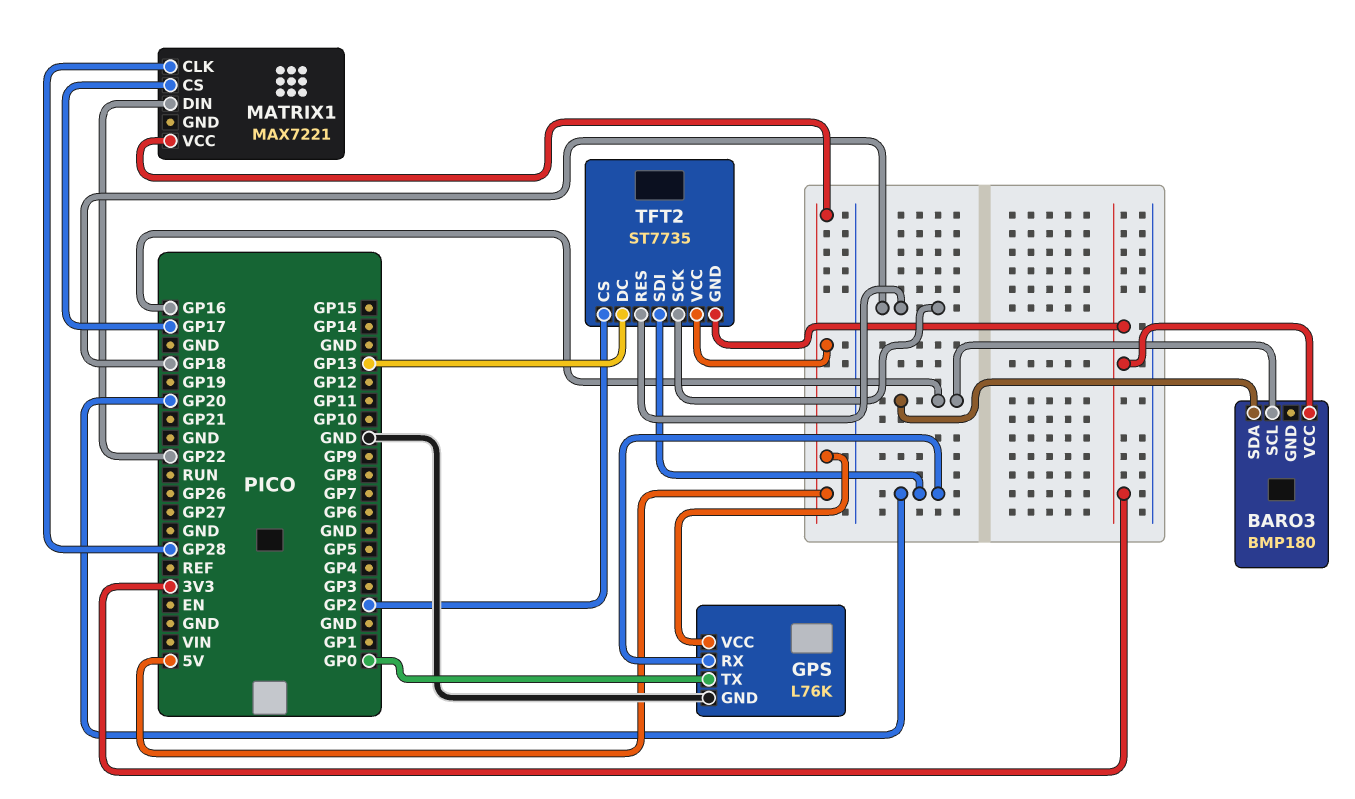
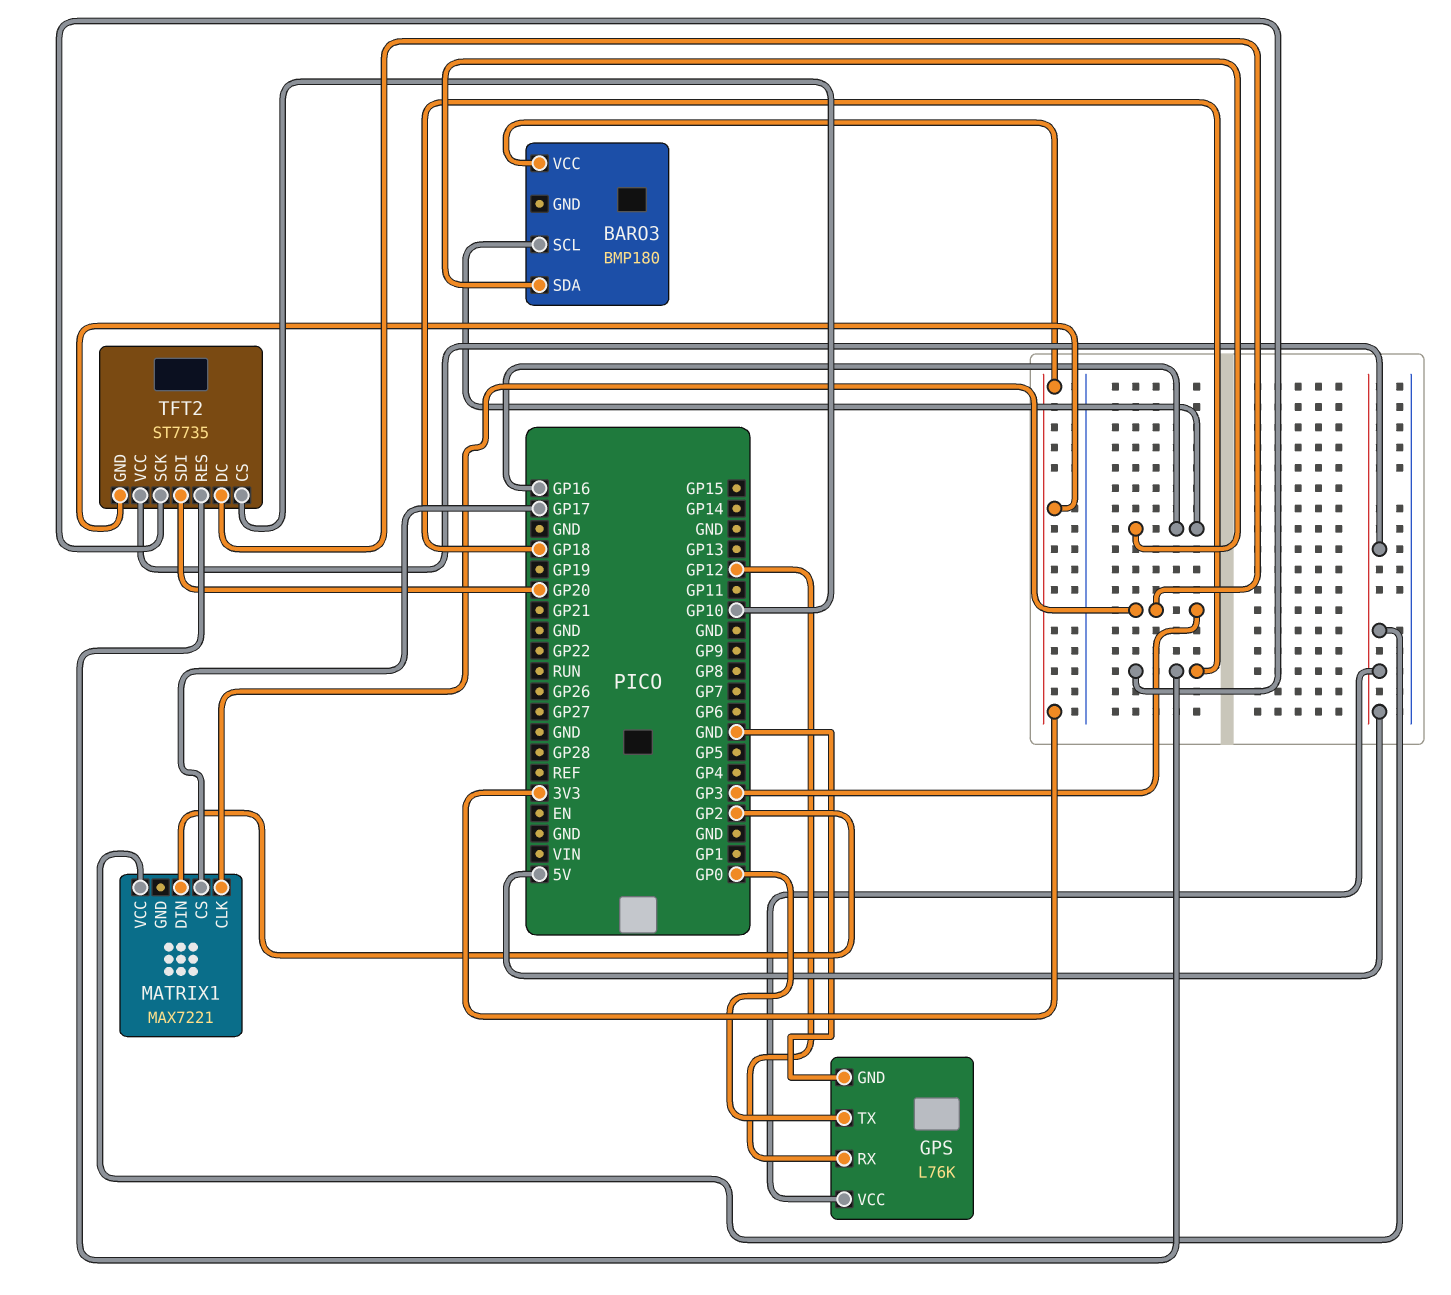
GPS pin RX: GP20 -> GP12
MATRIX1 pin CLK: GP28 -> GP3
MATRIX1 pin DIN: GP22 -> GP2
TFT2 pin CS: GP2 -> GP10
TFT2 pin DC: GP13 -> GP3

